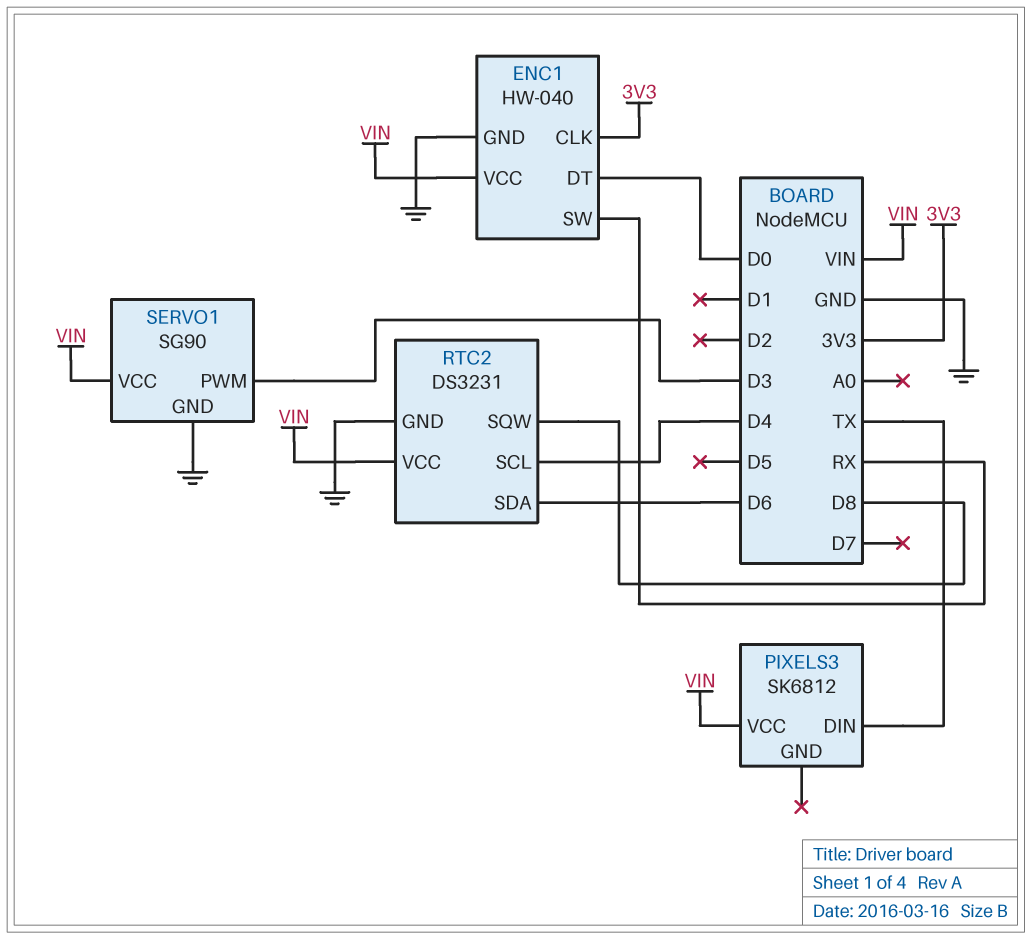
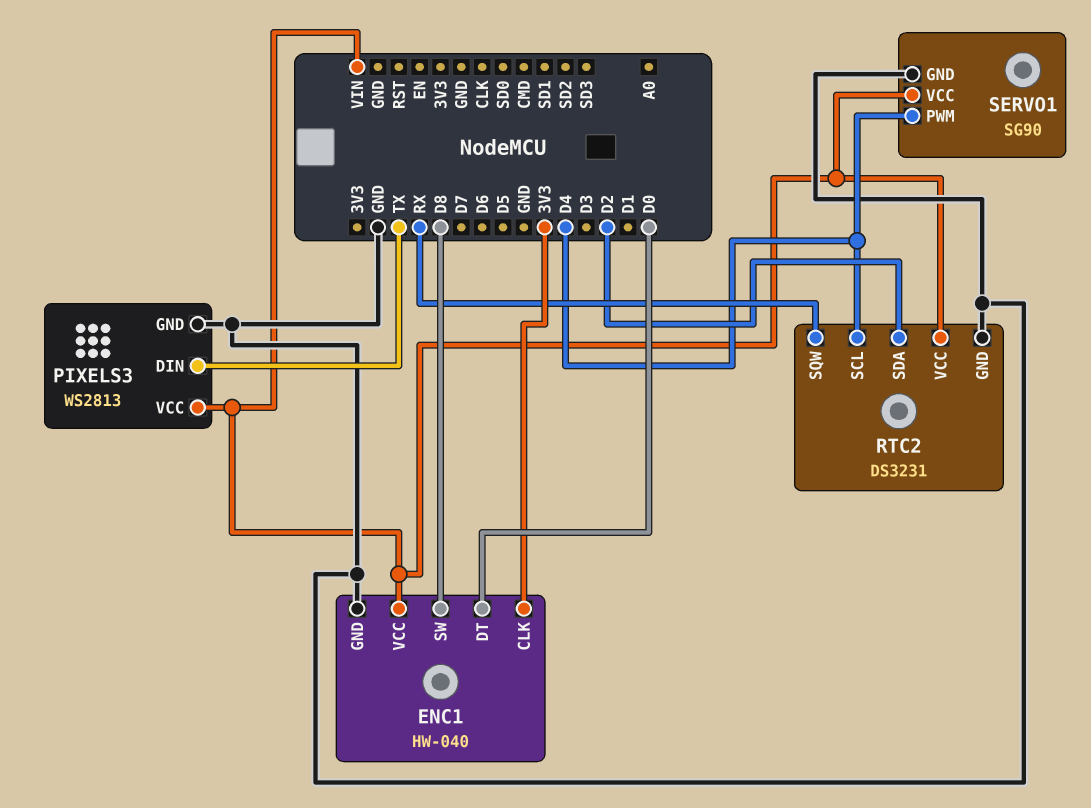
ENC1 pin SW: RX -> D8
PIXELS3: SK6812 -> WS2813
PIXELS3 pin GND: none -> GND
RTC2 pin SDA: D6 -> D2
RTC2 pin SQW: D8 -> RX
SERVO1 pin PWM: D3 -> D4

